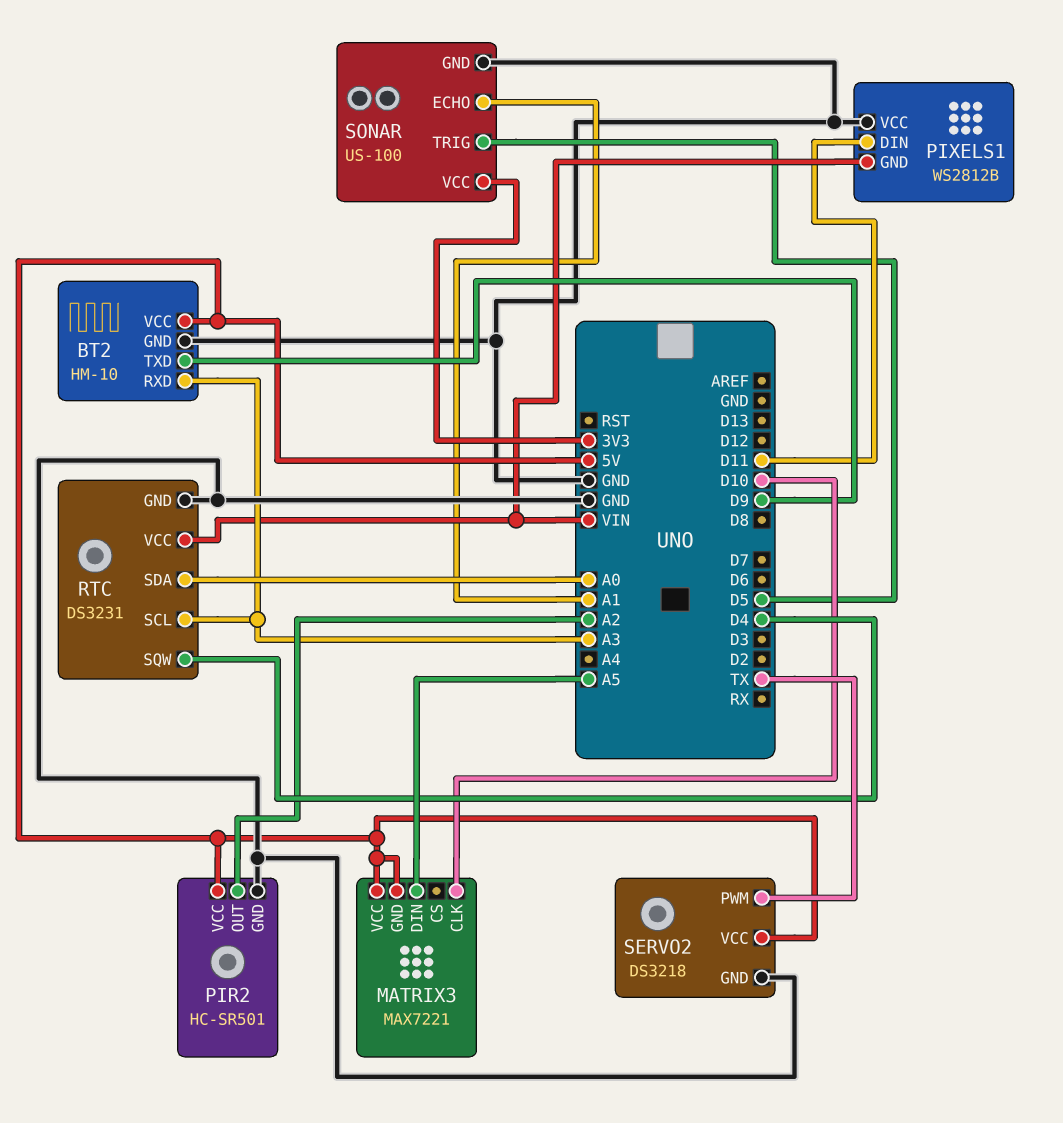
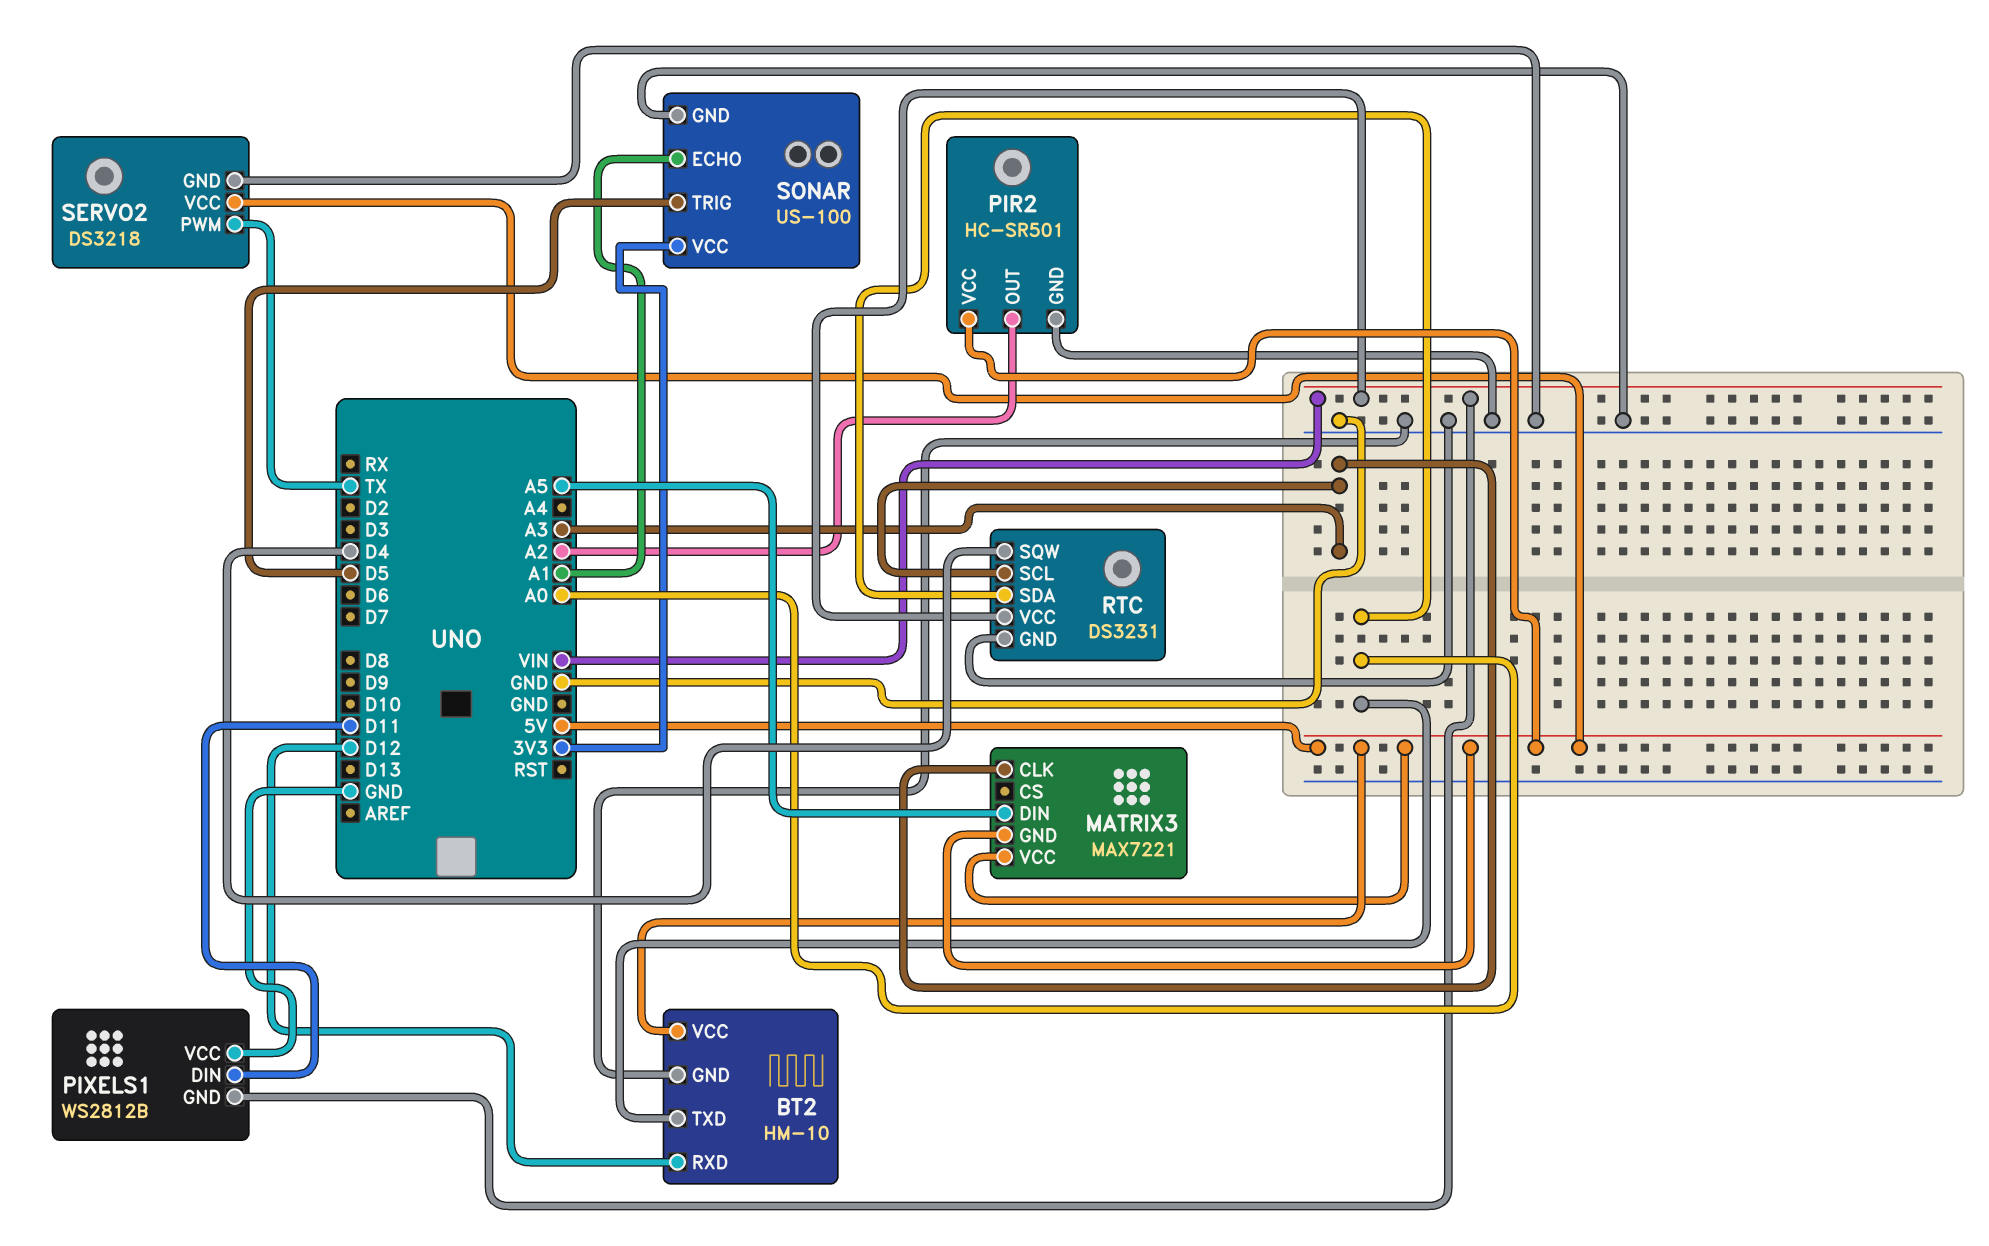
BT2 pin RXD: A3 -> D12
BT2 pin TXD: D9 -> A0
MATRIX3 pin CLK: D10 -> A3

